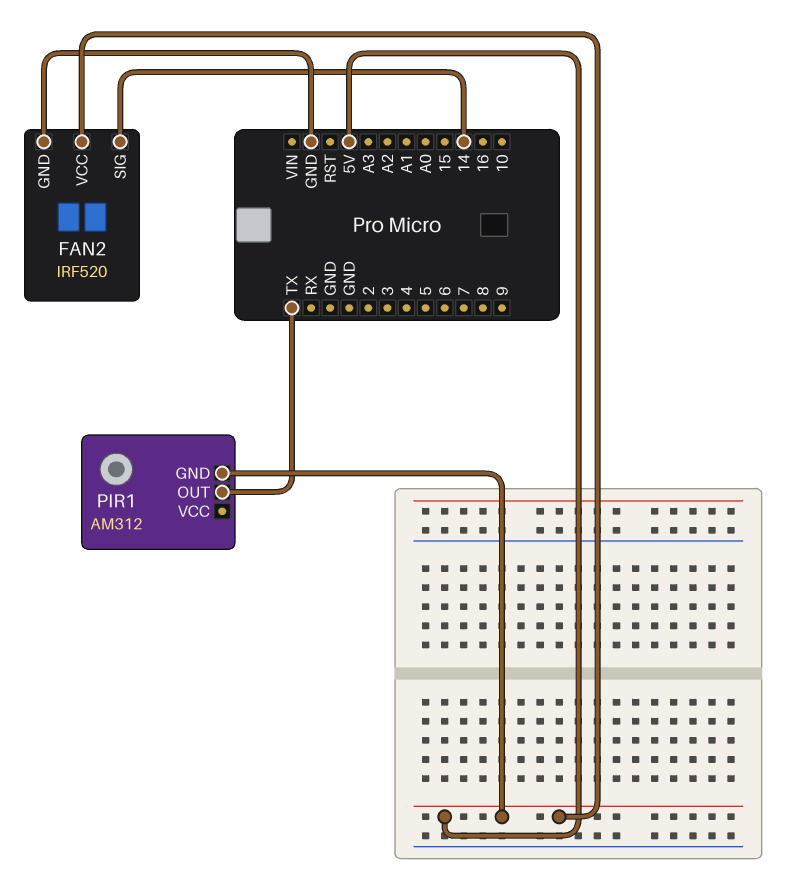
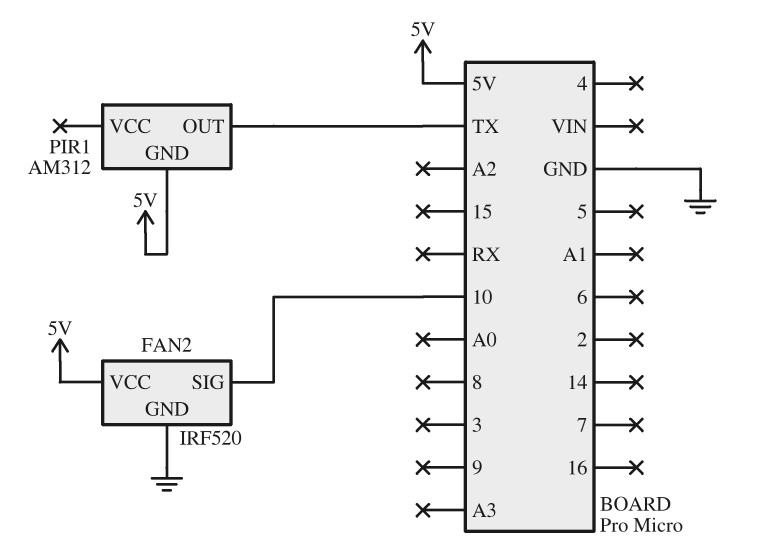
FAN2 pin SIG: 14 -> 10

